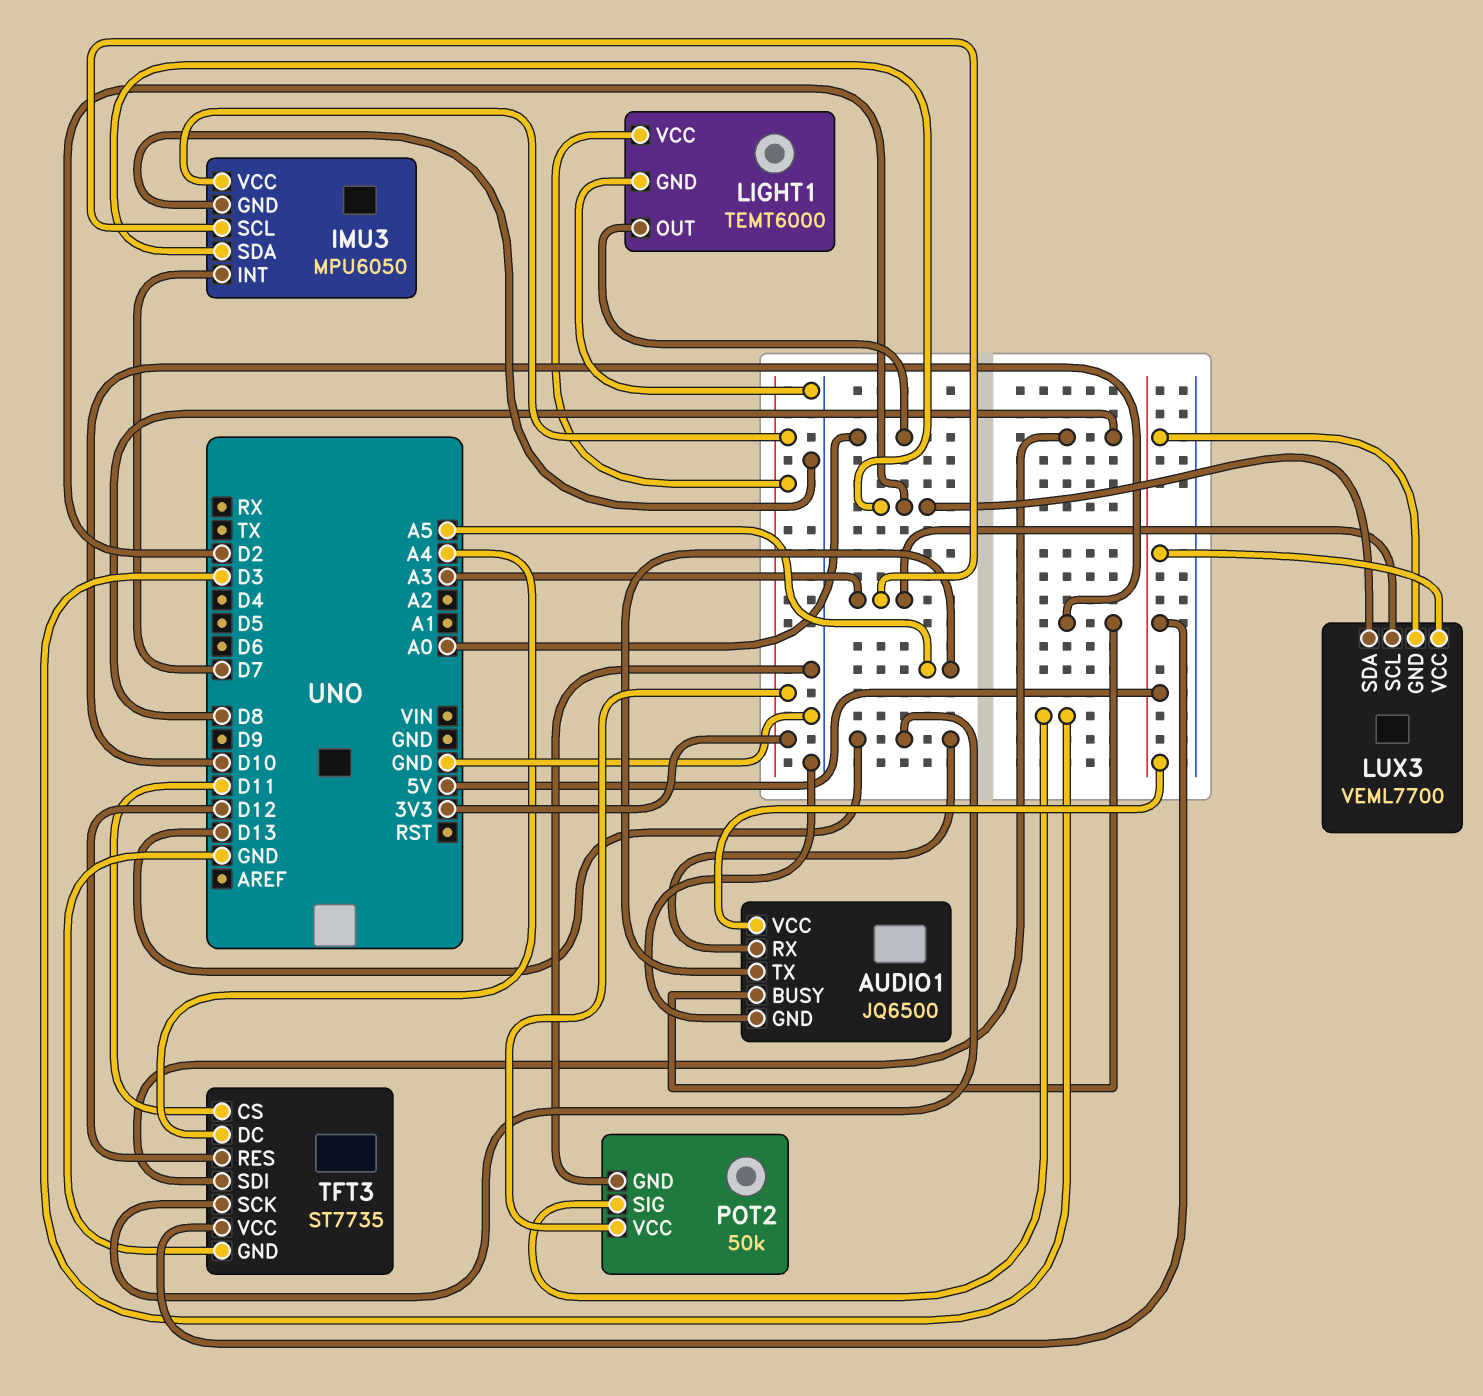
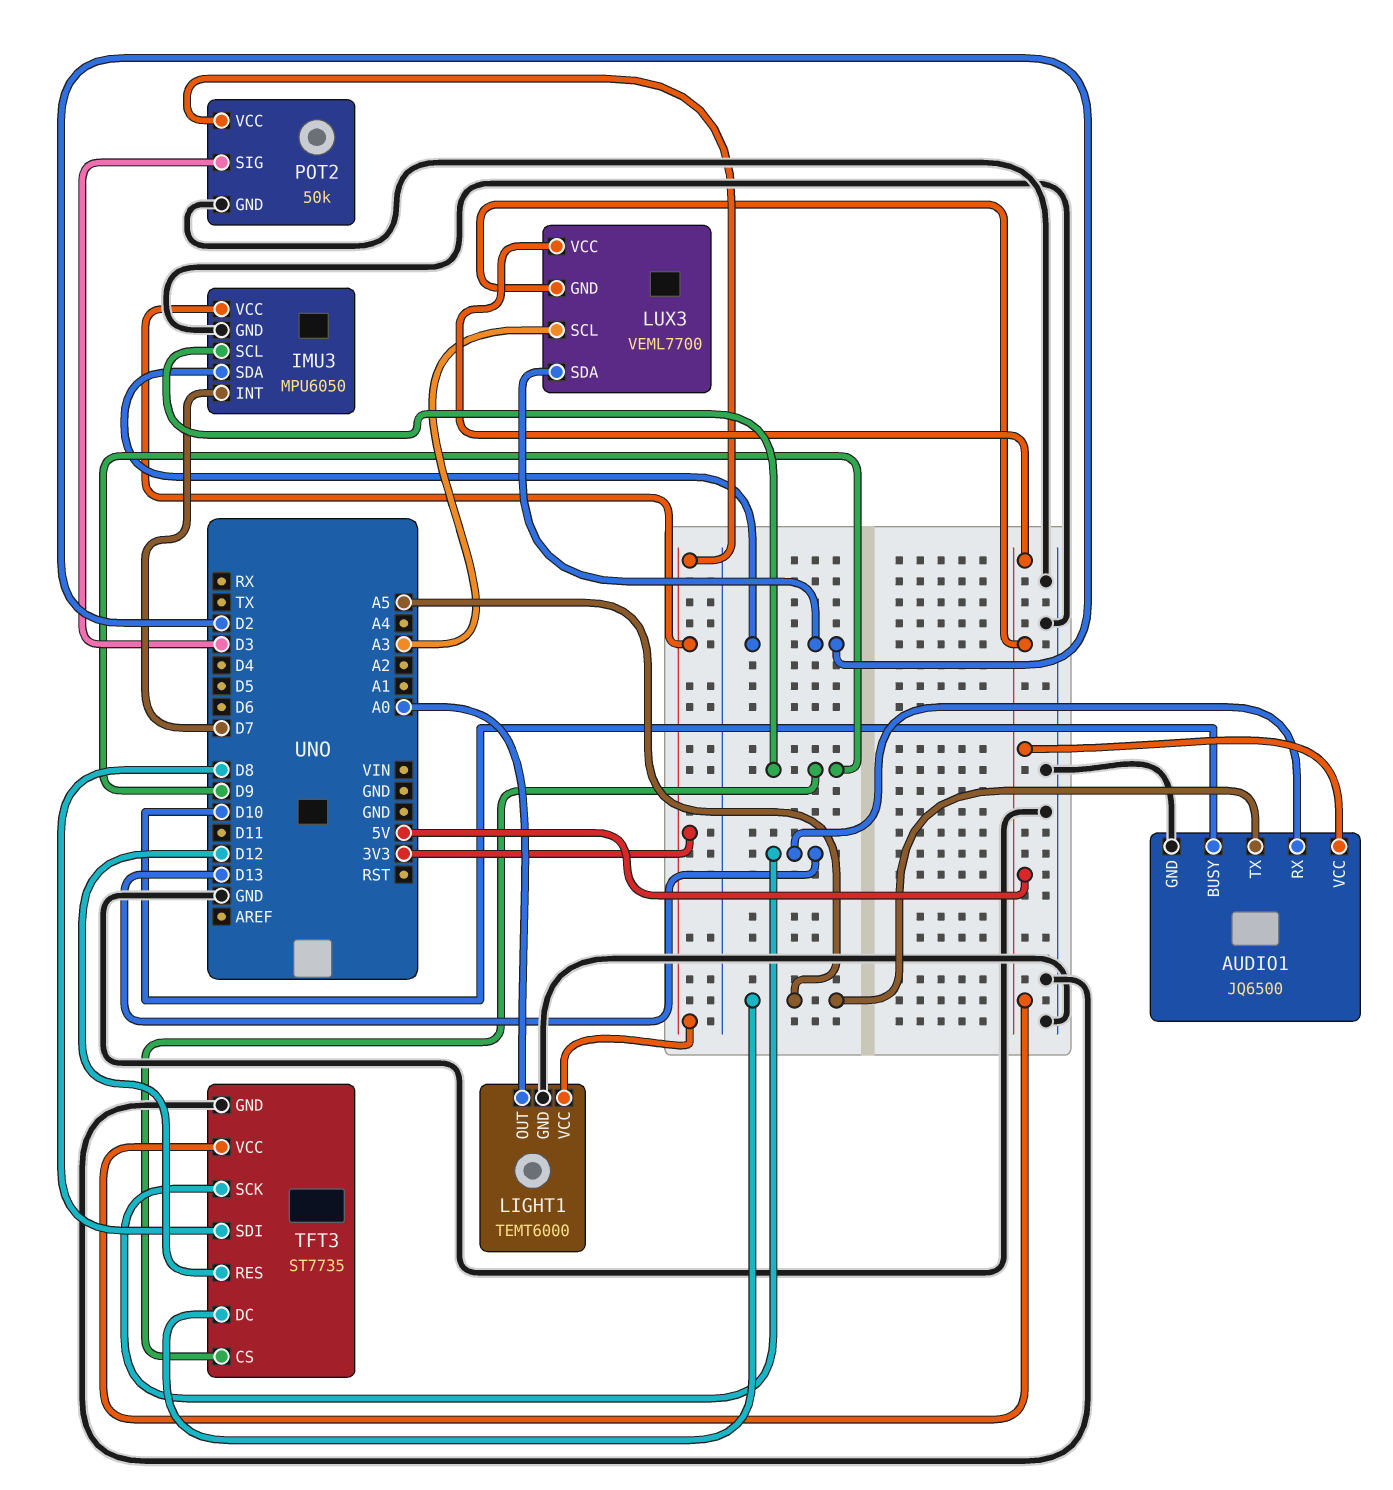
IMU3 pin SCL: A3 -> D9
TFT3 pin CS: D11 -> D9
TFT3 pin DC: A4 -> A5

